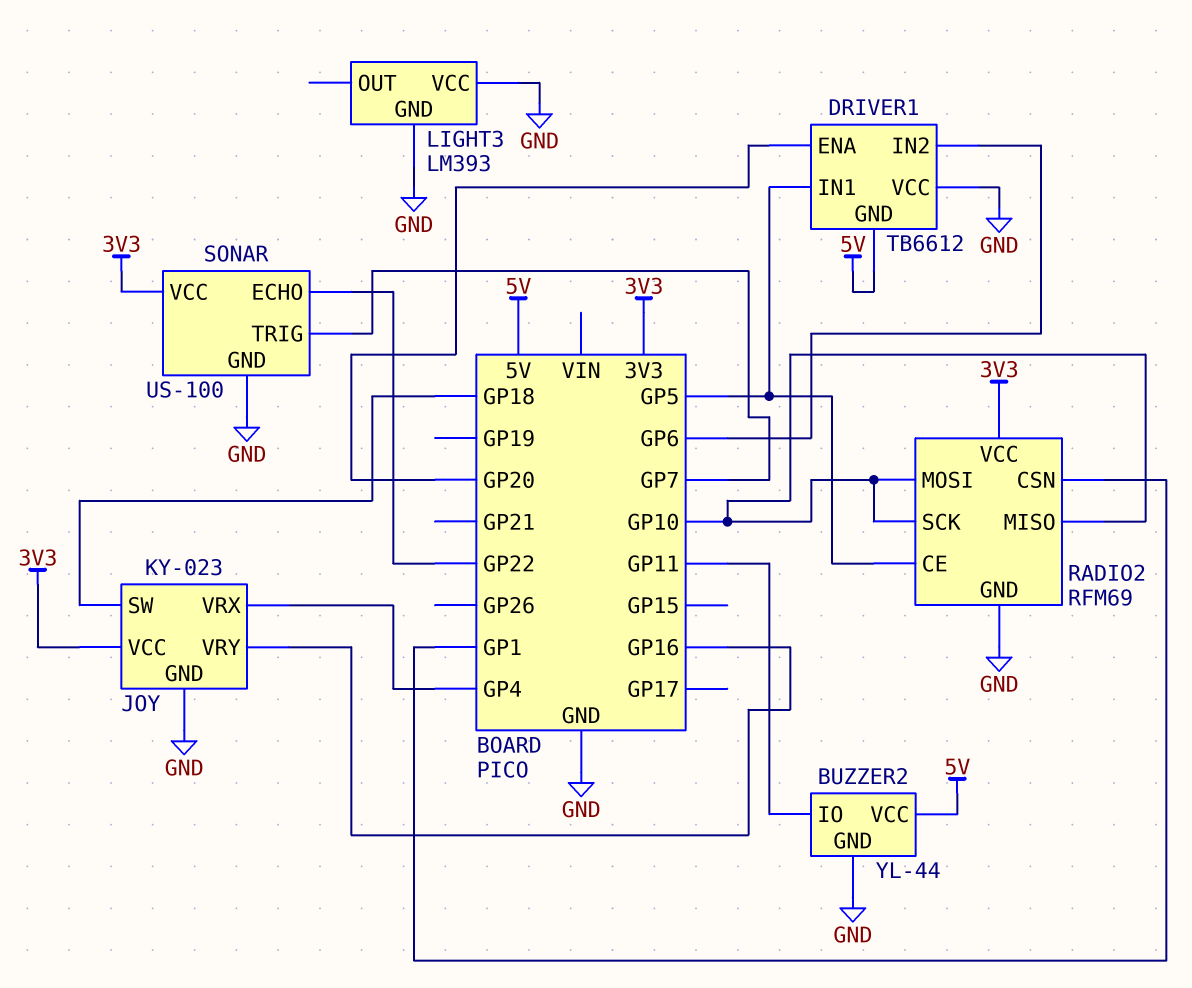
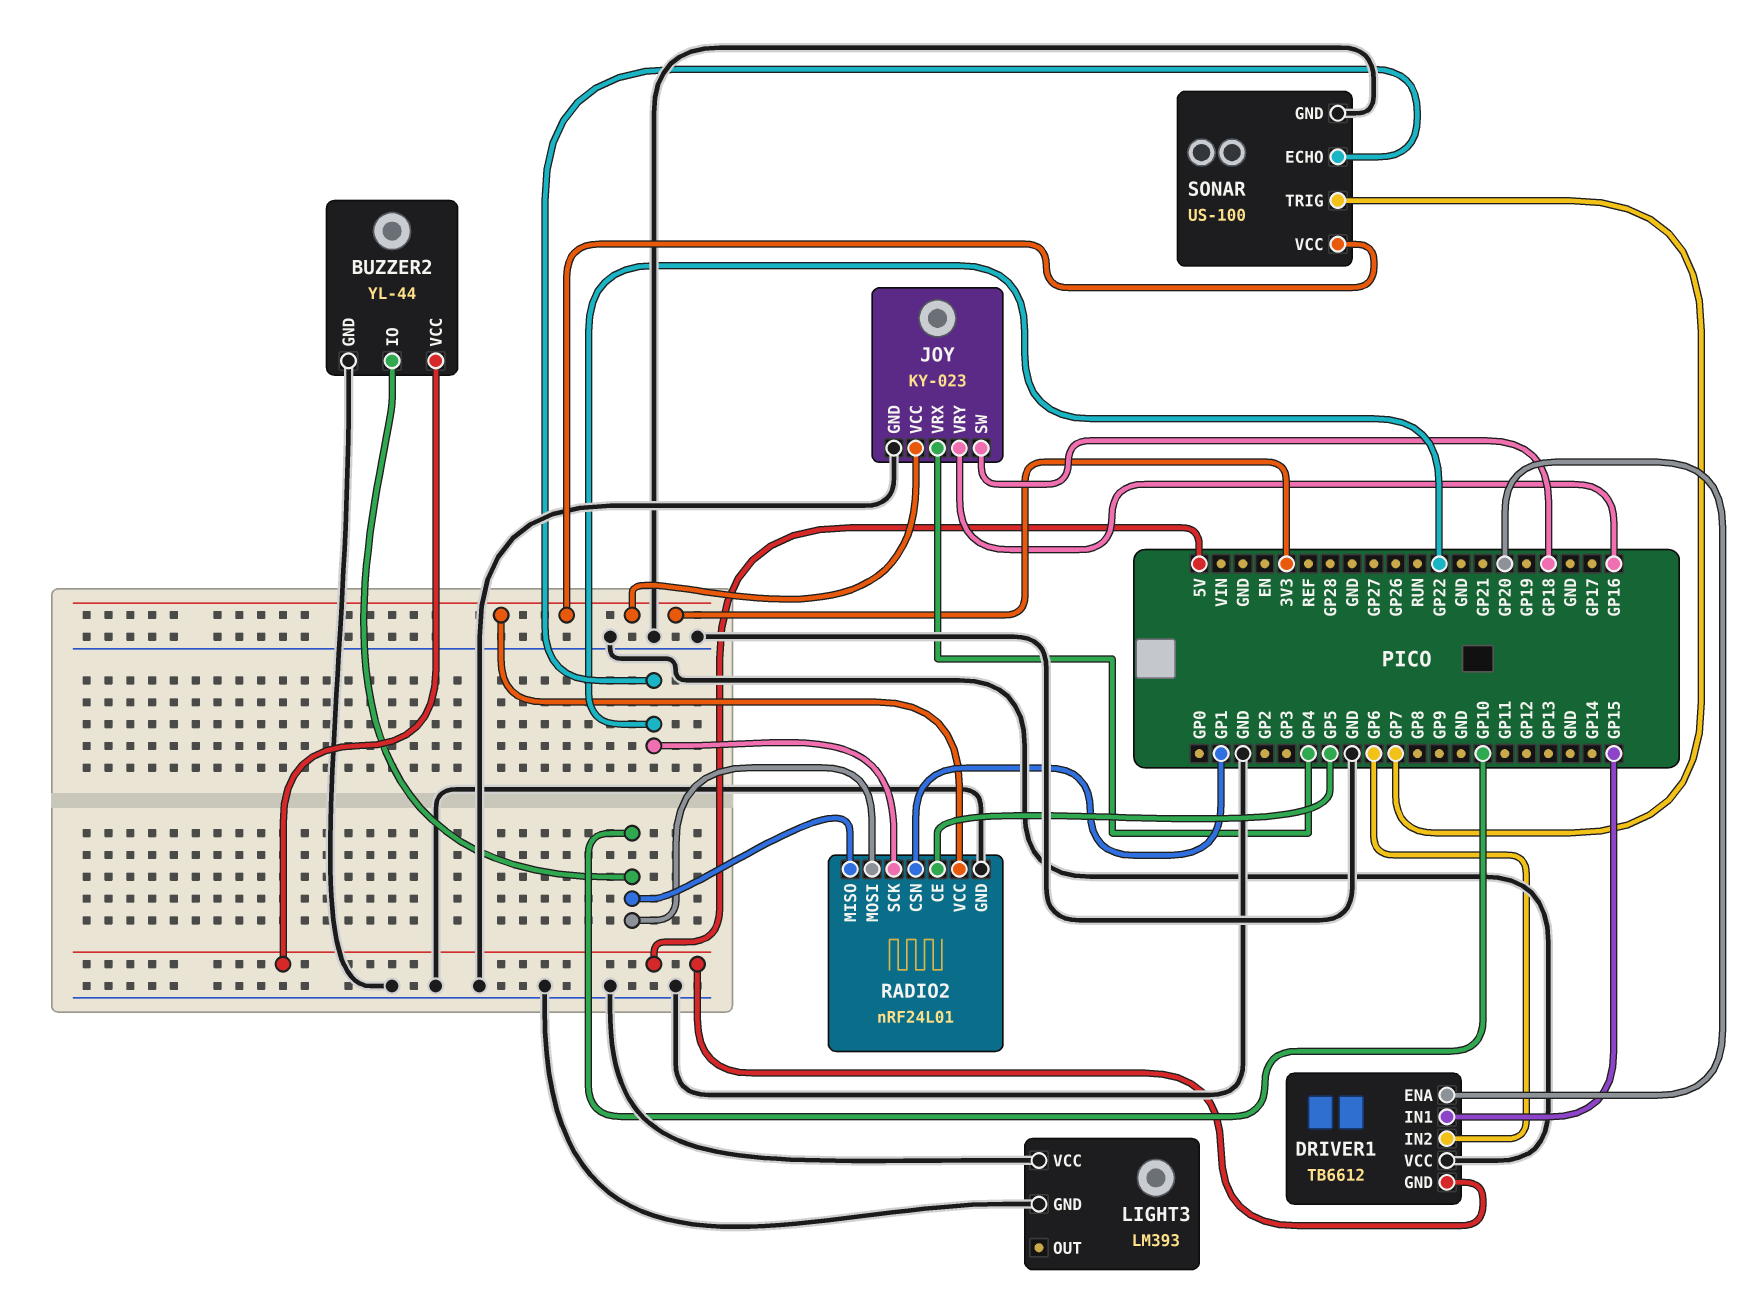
BUZZER2 pin IO: GP11 -> GP10
DRIVER1 pin IN1: GP5 -> GP15
RADIO2: RFM69 -> nRF24L01
RADIO2 pin SCK: GP10 -> GP22

